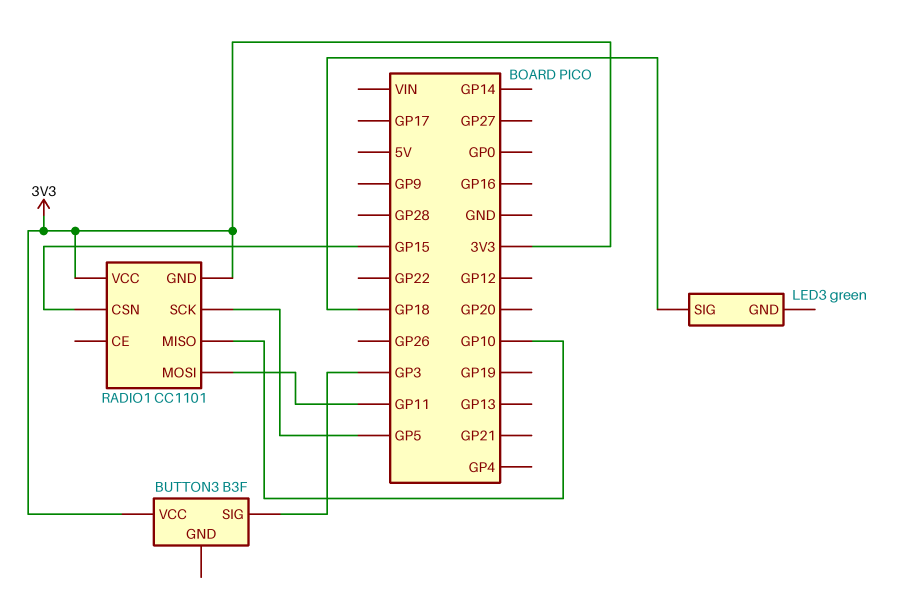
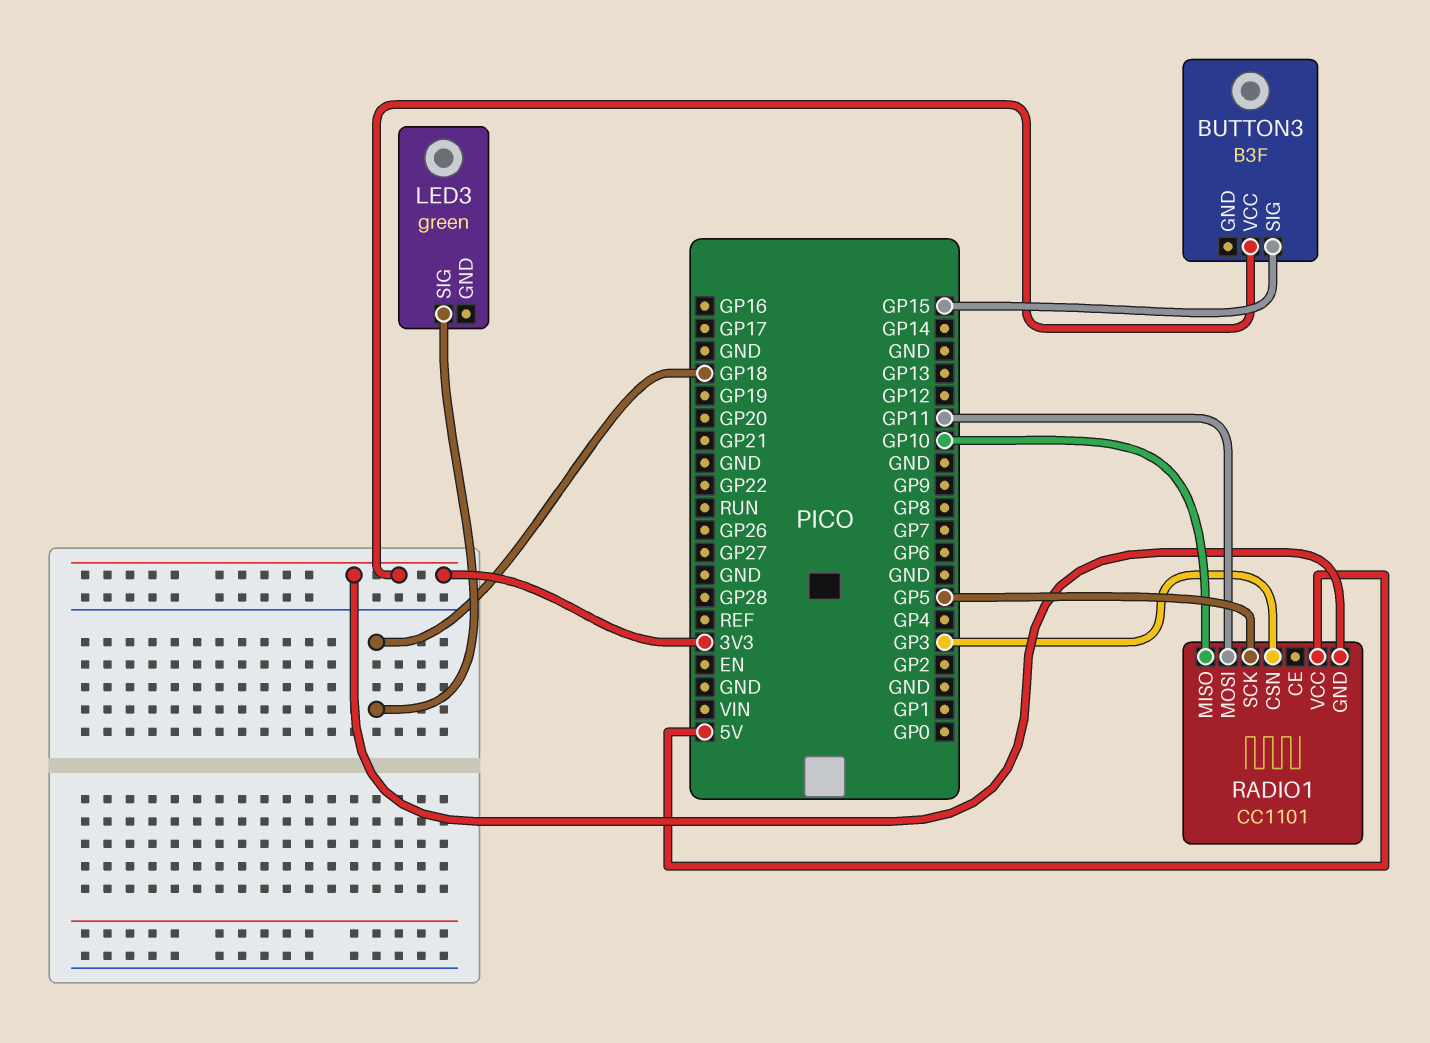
BUTTON3 pin SIG: GP3 -> GP15
RADIO1 pin CSN: GP15 -> GP3
RADIO1 pin VCC: 3V3 -> 5V

